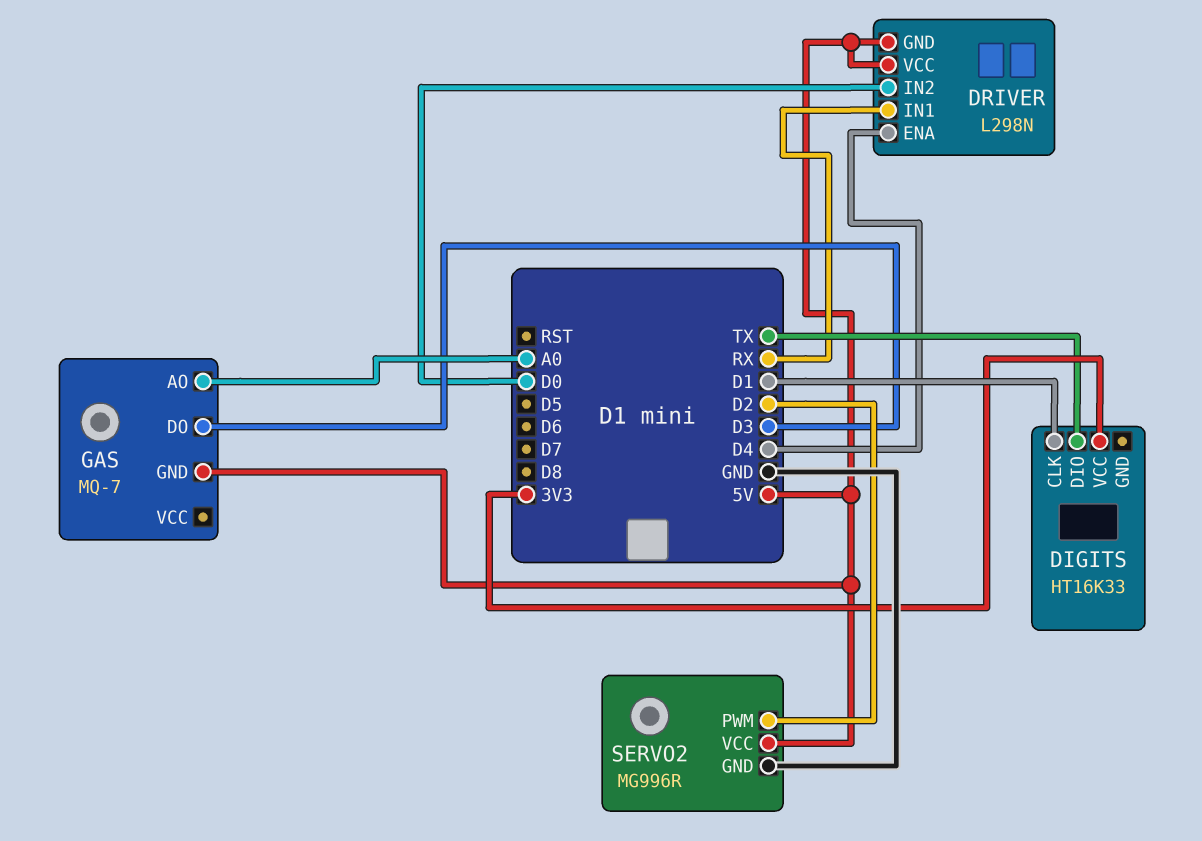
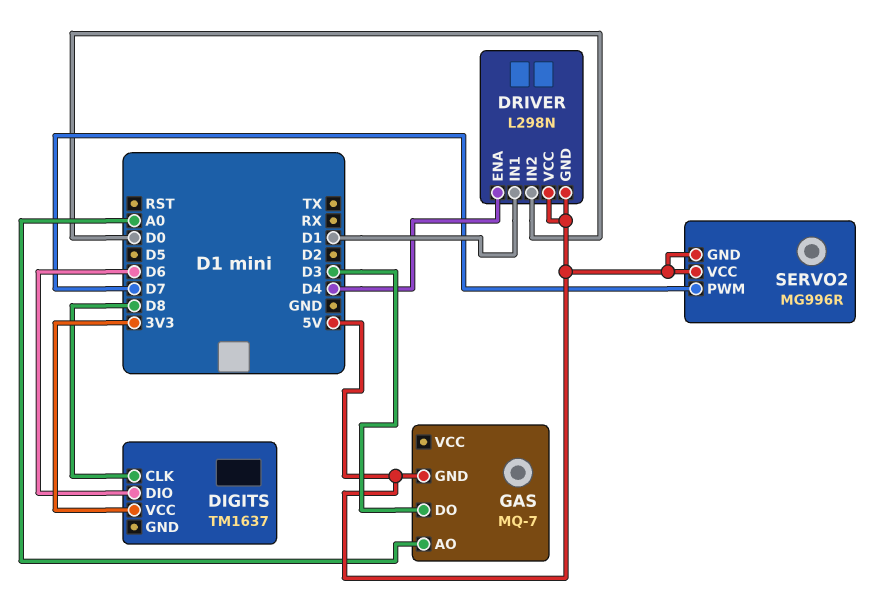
DIGITS: HT16K33 -> TM1637
DIGITS pin CLK: D1 -> D8
DIGITS pin DIO: TX -> D6
DRIVER pin IN1: RX -> D1
SERVO2 pin GND: GND -> 5V
SERVO2 pin PWM: D2 -> D7

